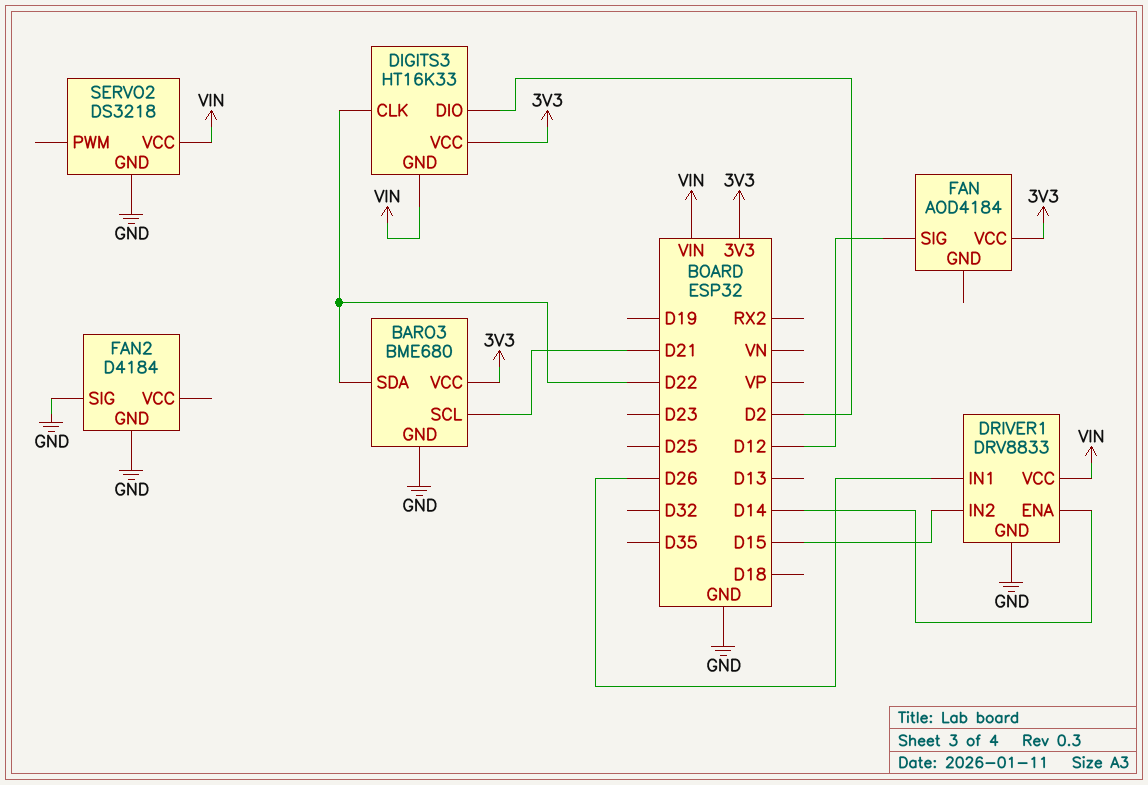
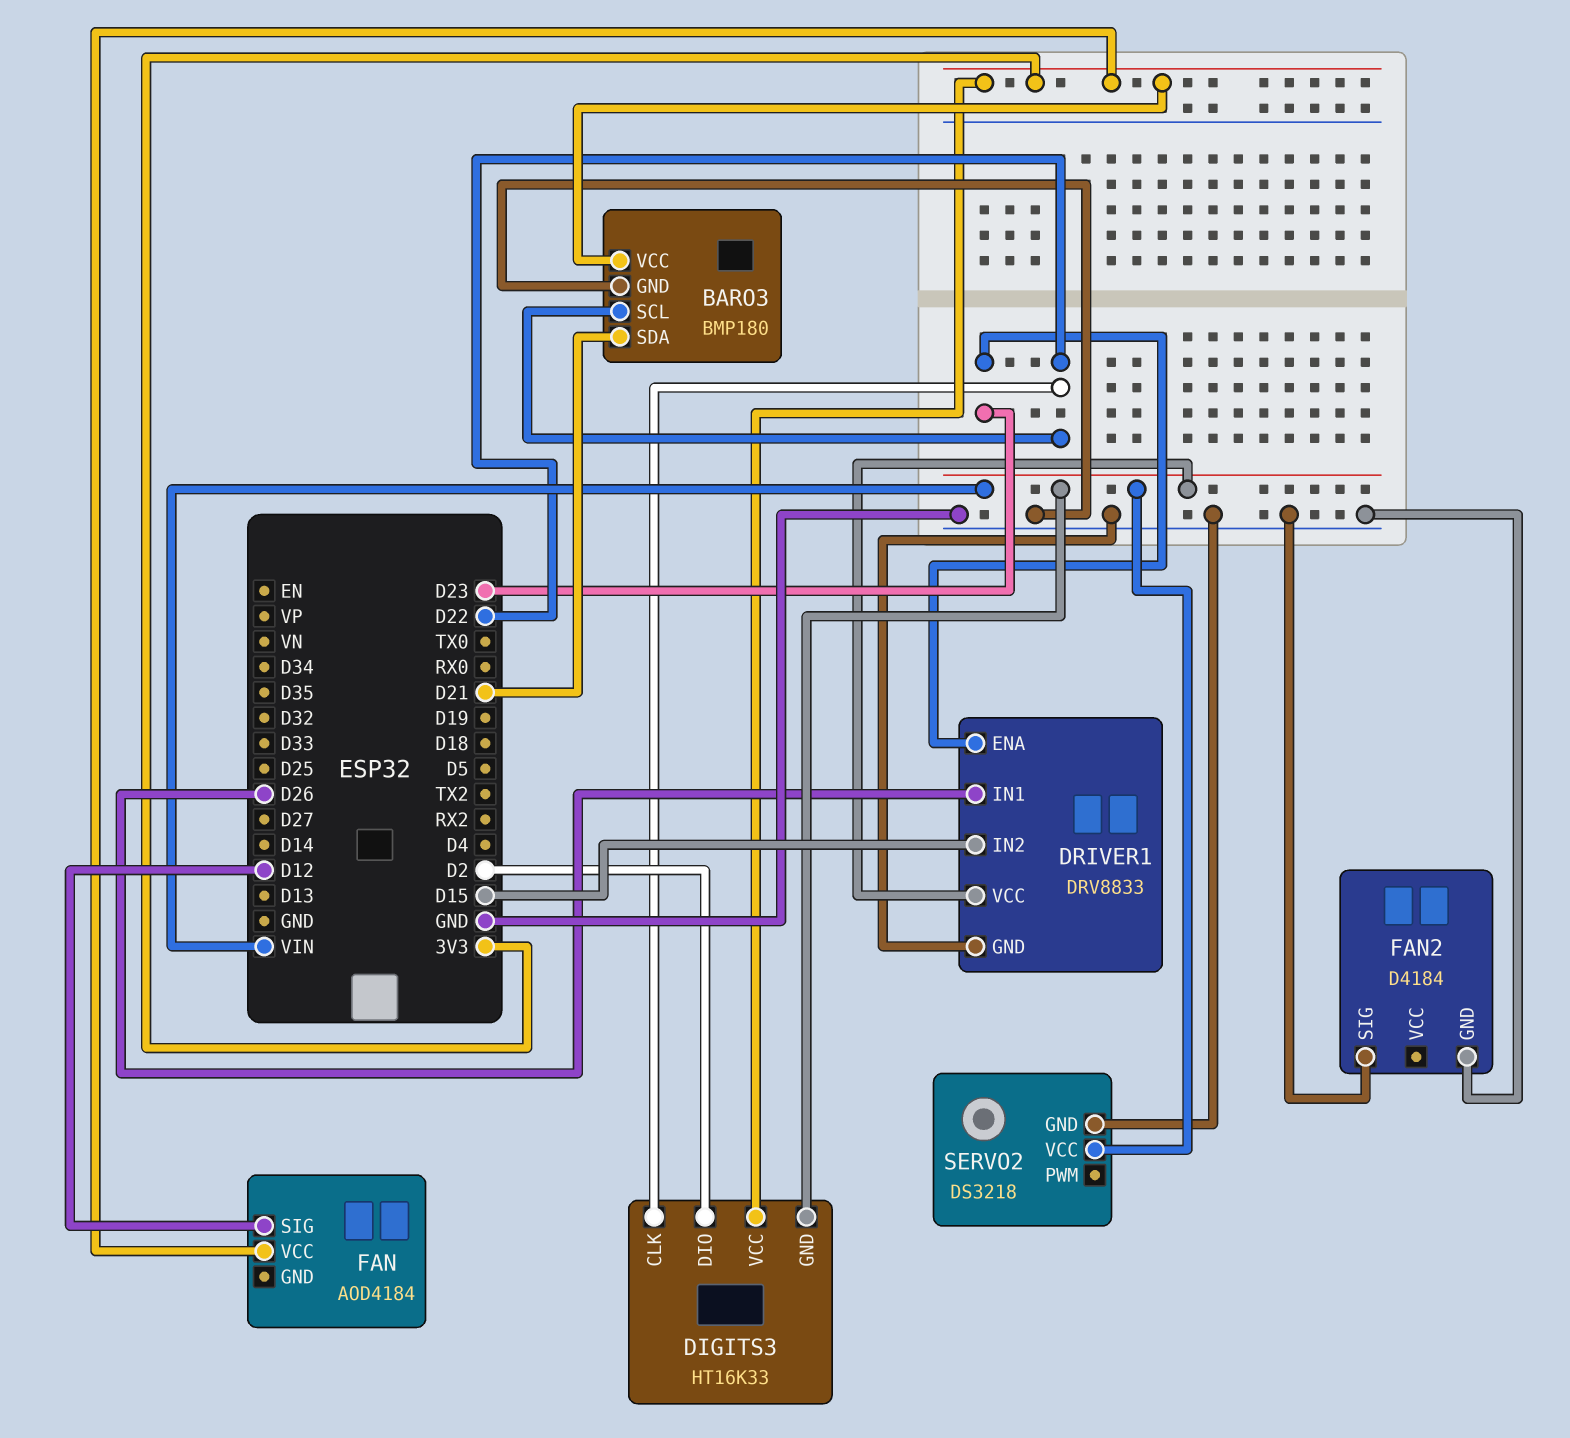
BARO3: BME680 -> BMP180
BARO3 pin SCL: D21 -> D22
BARO3 pin SDA: D22 -> D21
DRIVER1 pin ENA: D14 -> D23

